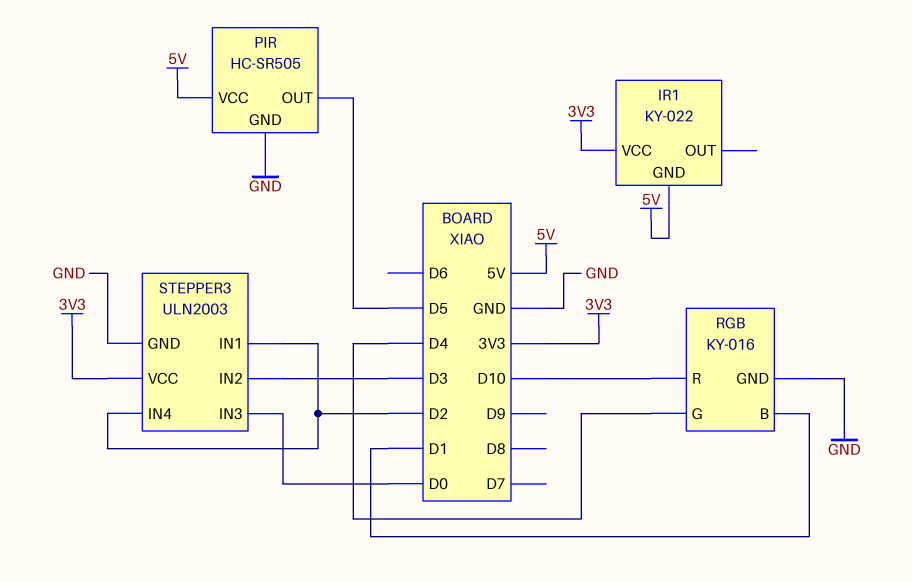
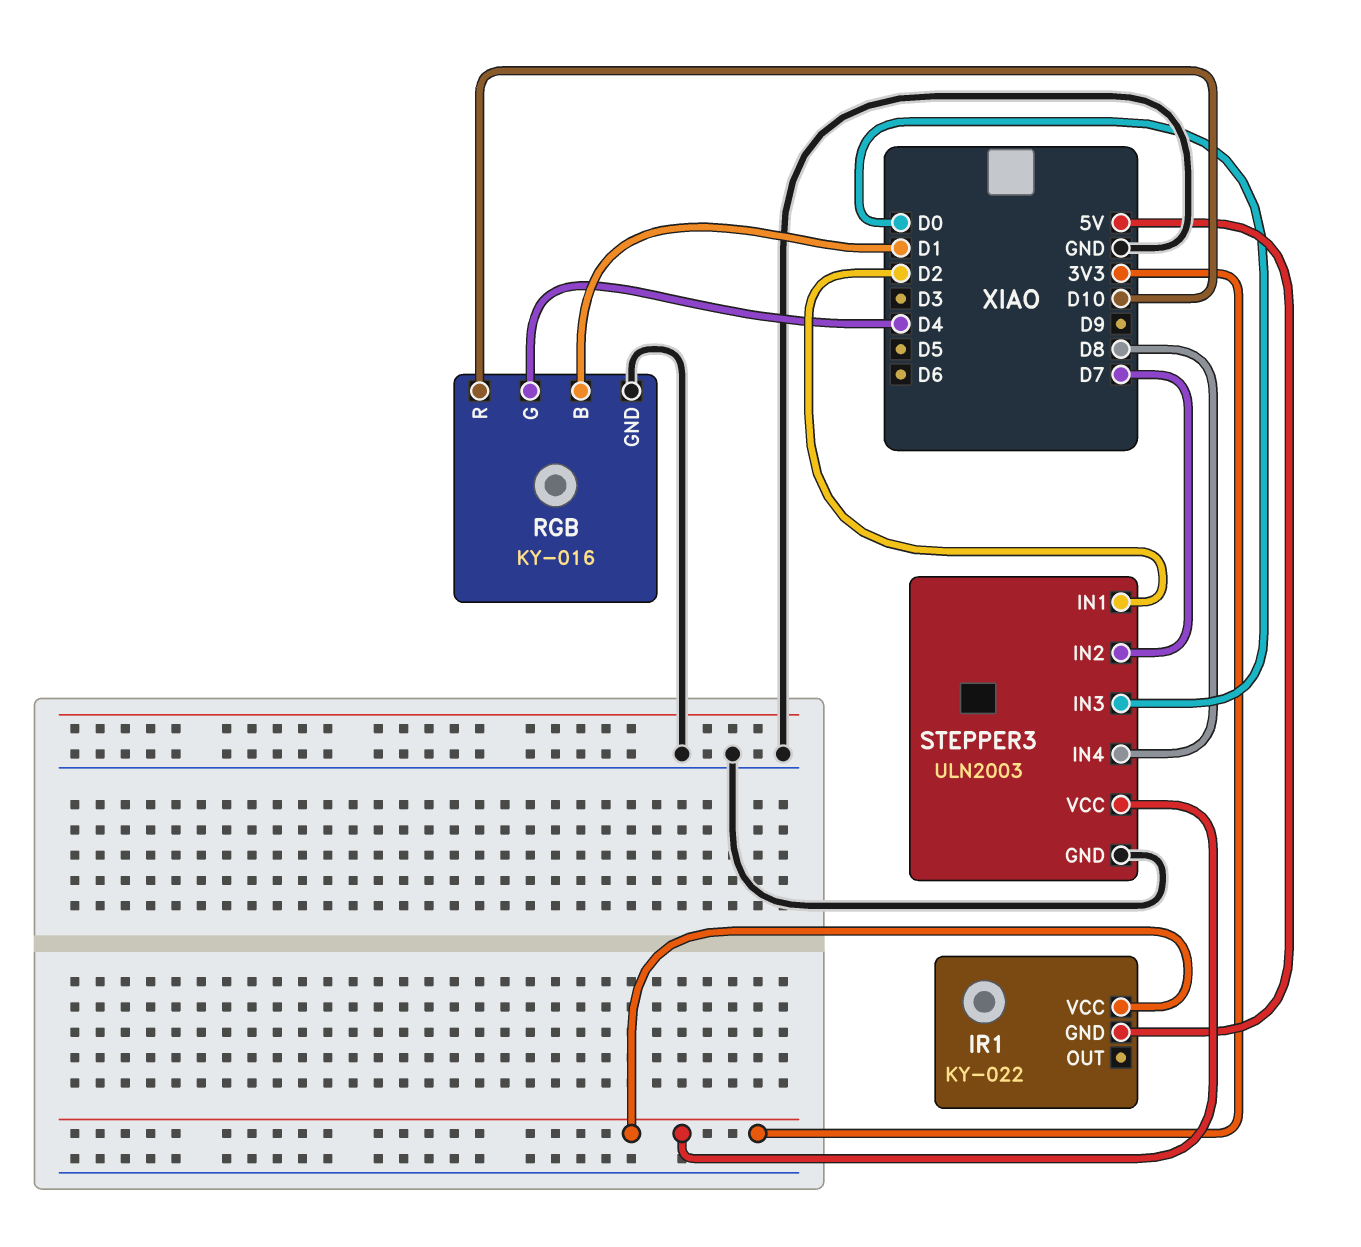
PIR: HC-SR505 -> none
PIR pin GND: GND -> none
PIR pin OUT: D5 -> none
PIR pin VCC: 5V -> none
STEPPER3 pin IN2: D3 -> D7
STEPPER3 pin IN4: D2 -> D8

